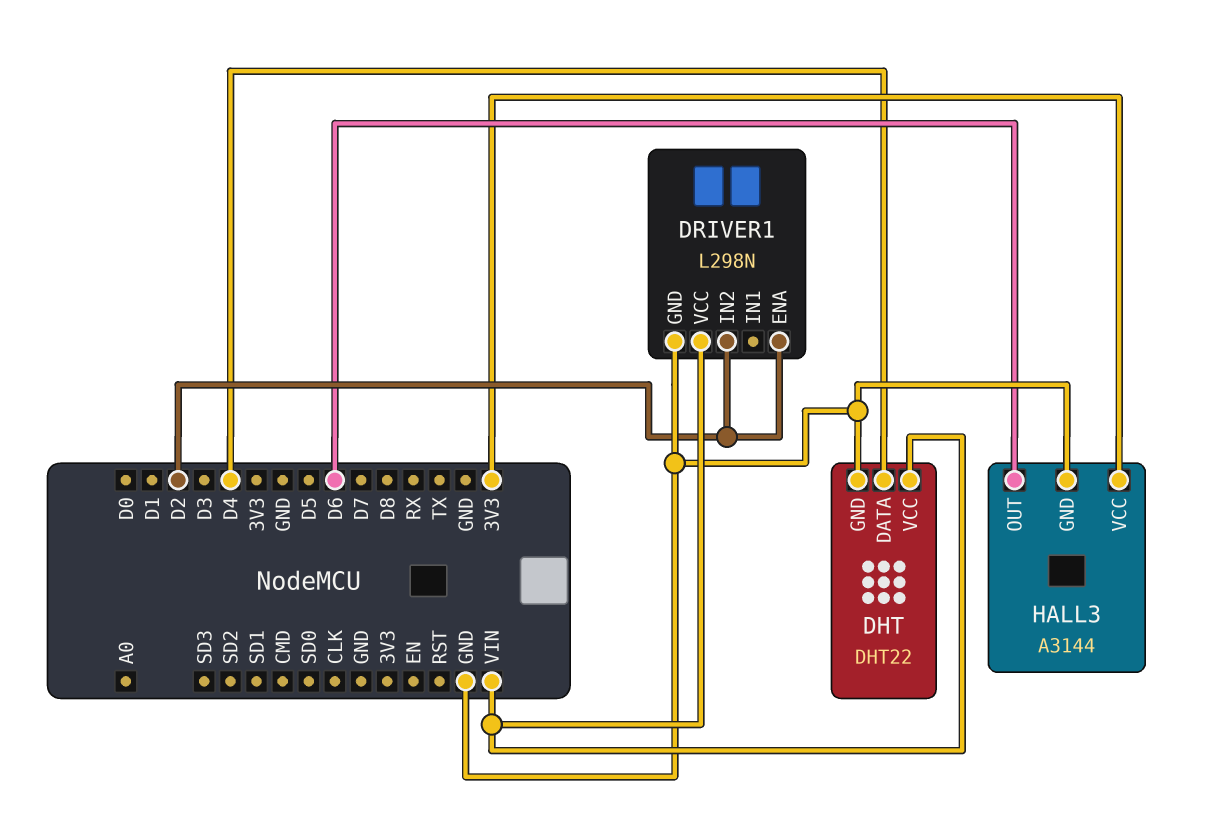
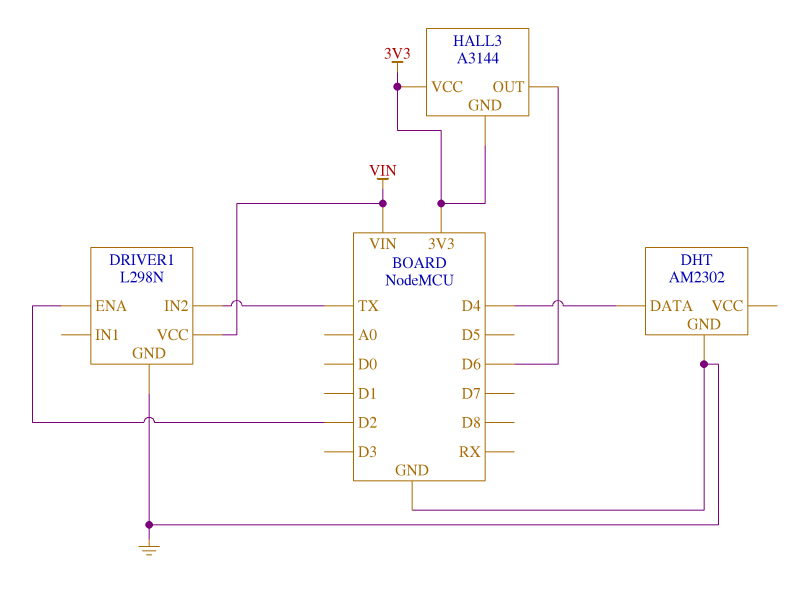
DHT: DHT22 -> AM2302
DHT pin VCC: VIN -> none
DRIVER1 pin IN2: D2 -> TX
HALL3 pin GND: GND -> 3V3

